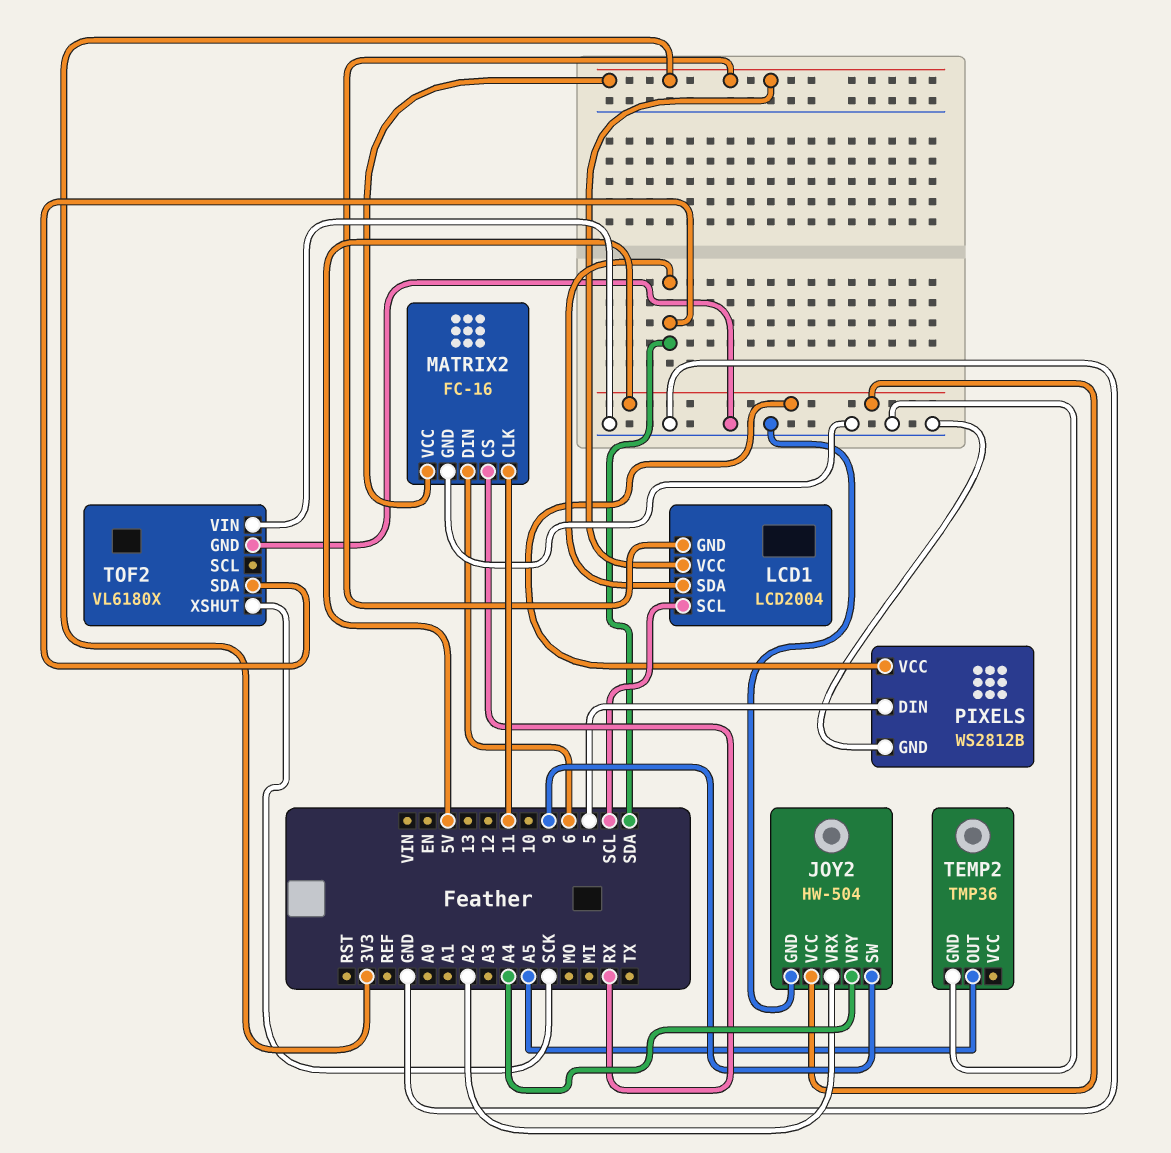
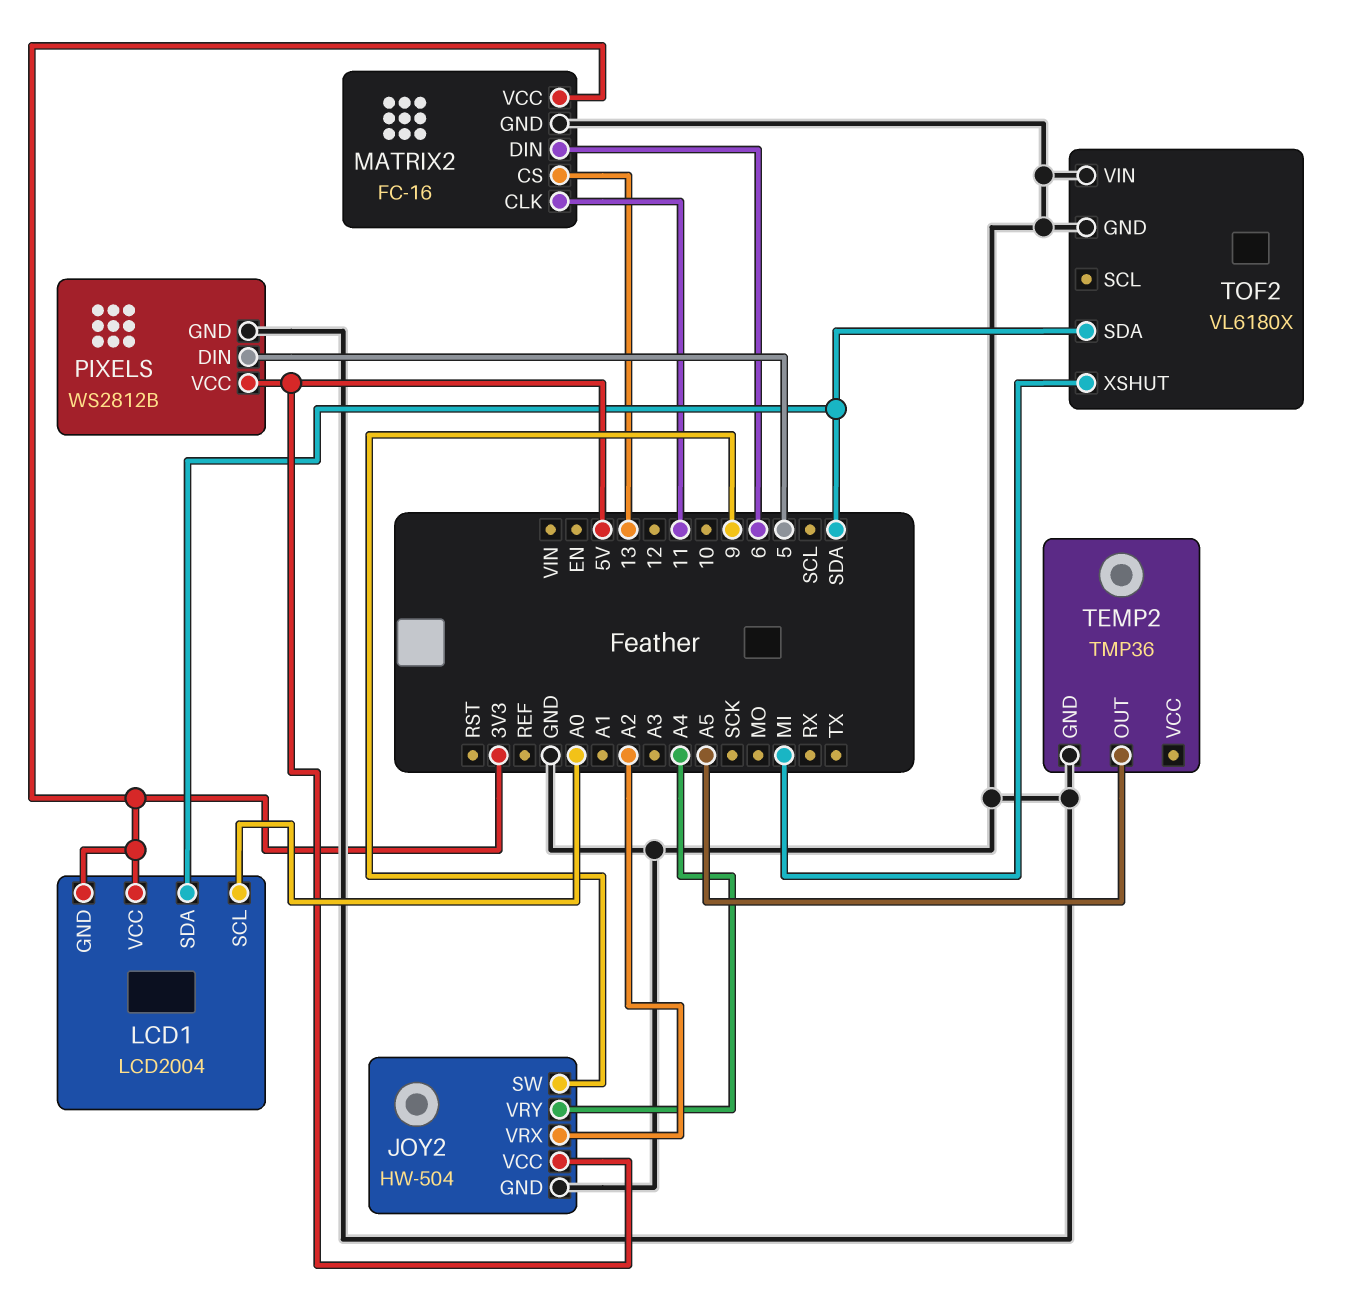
LCD1 pin SCL: SCL -> A0
MATRIX2 pin CS: RX -> 13
TOF2 pin XSHUT: SCK -> MI

